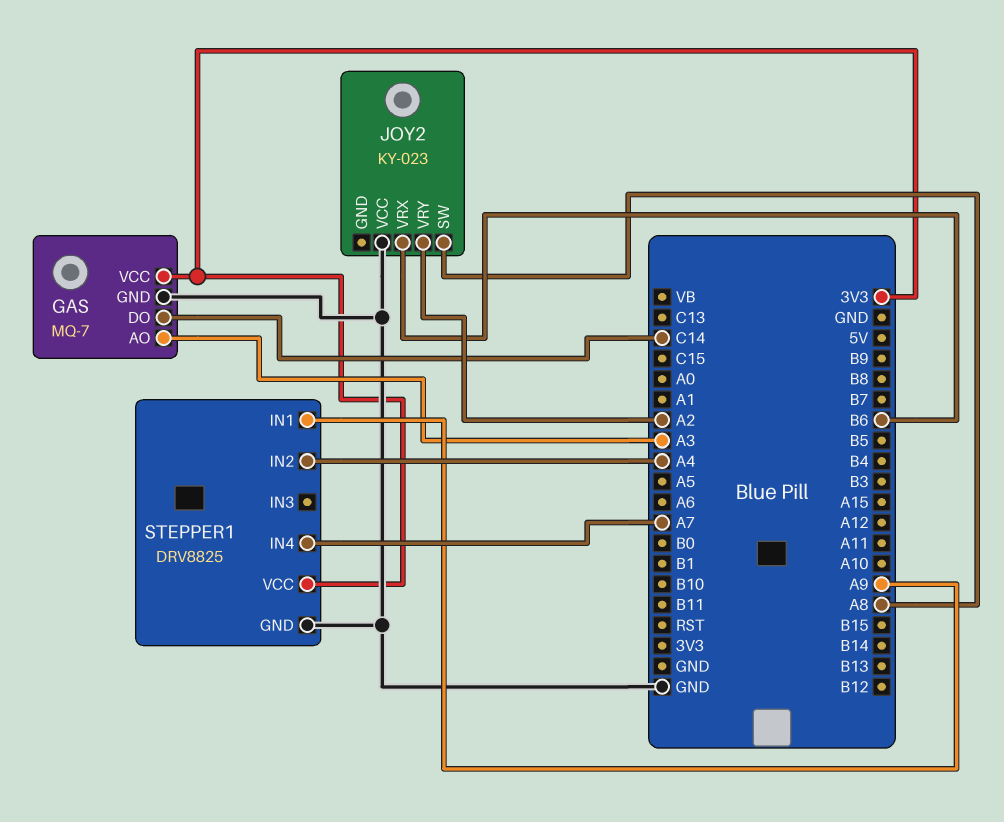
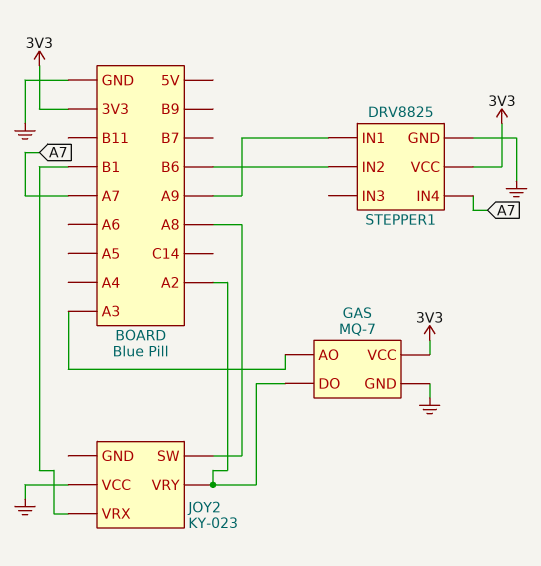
GAS pin DO: C14 -> A2
JOY2 pin VRX: B6 -> B1
STEPPER1 pin IN2: A4 -> B6

